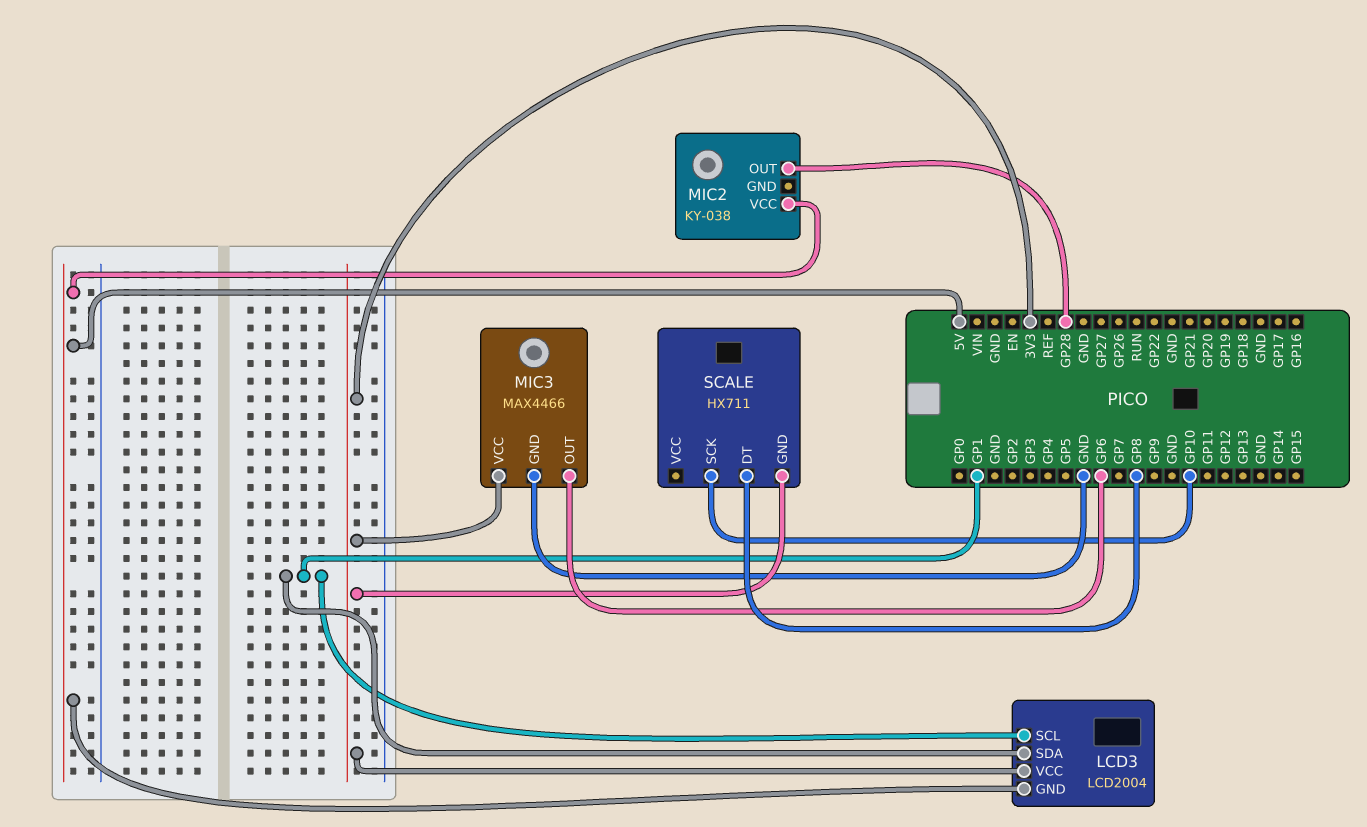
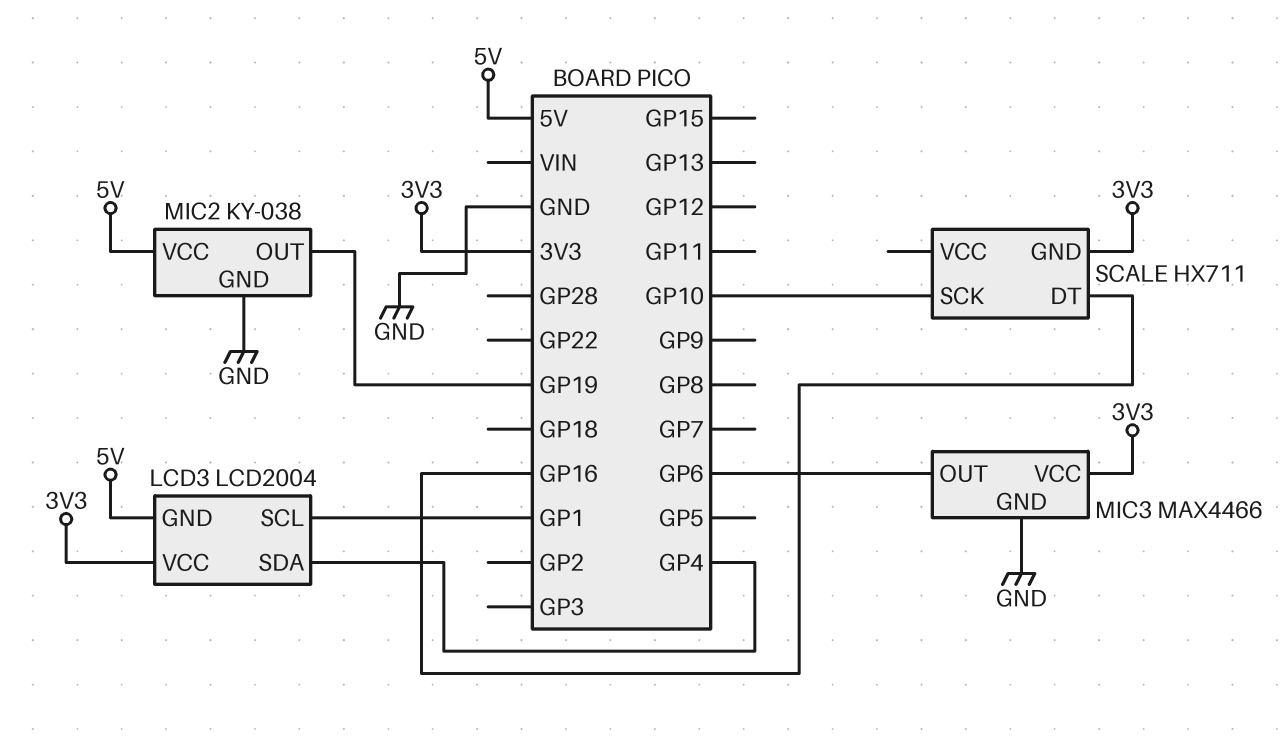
LCD3 pin SDA: GP1 -> GP4
MIC2 pin GND: none -> GND
MIC2 pin OUT: GP28 -> GP19
SCALE pin DT: GP8 -> GP16

